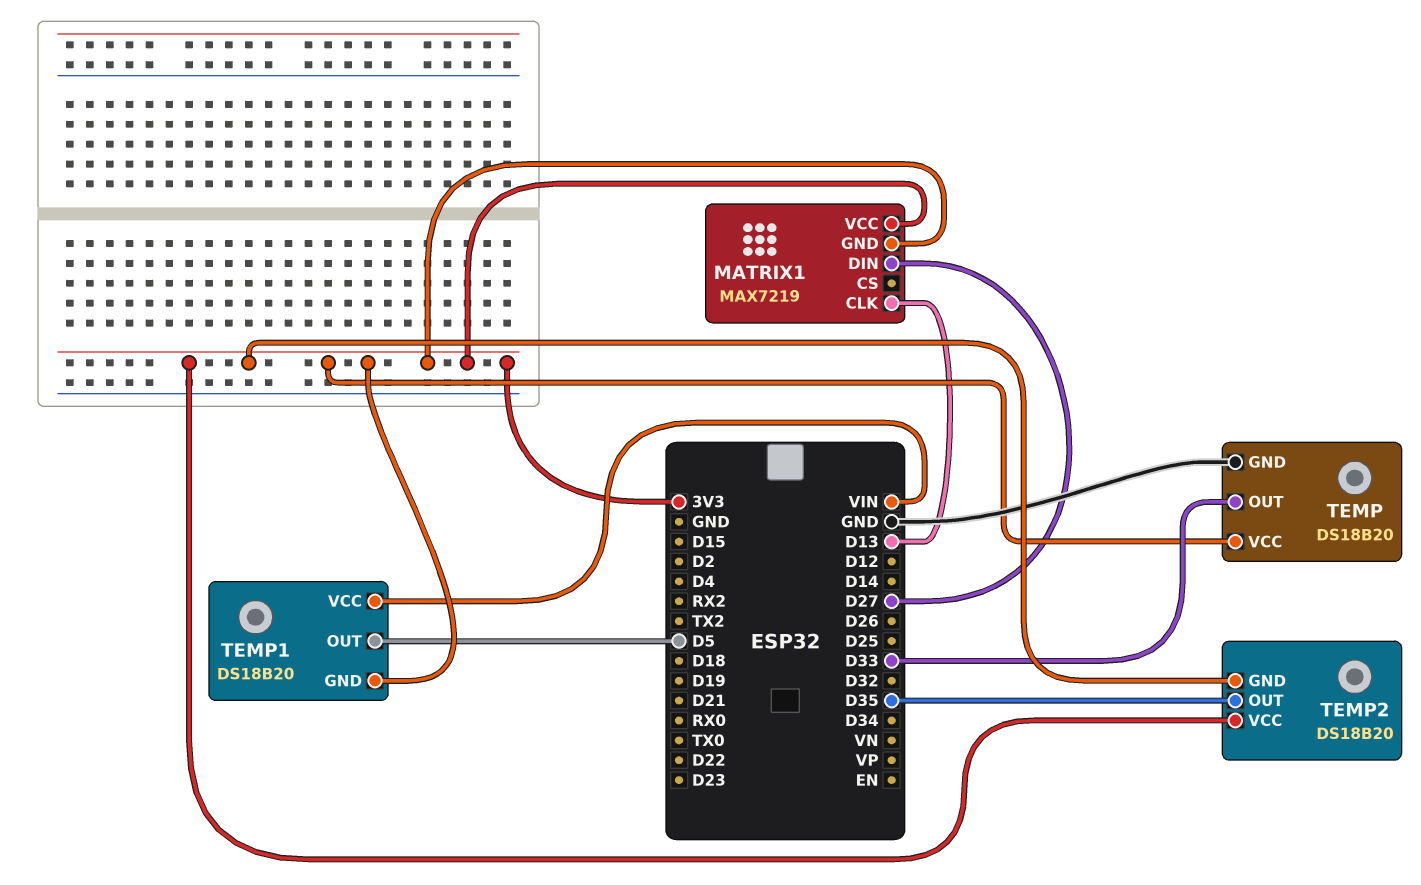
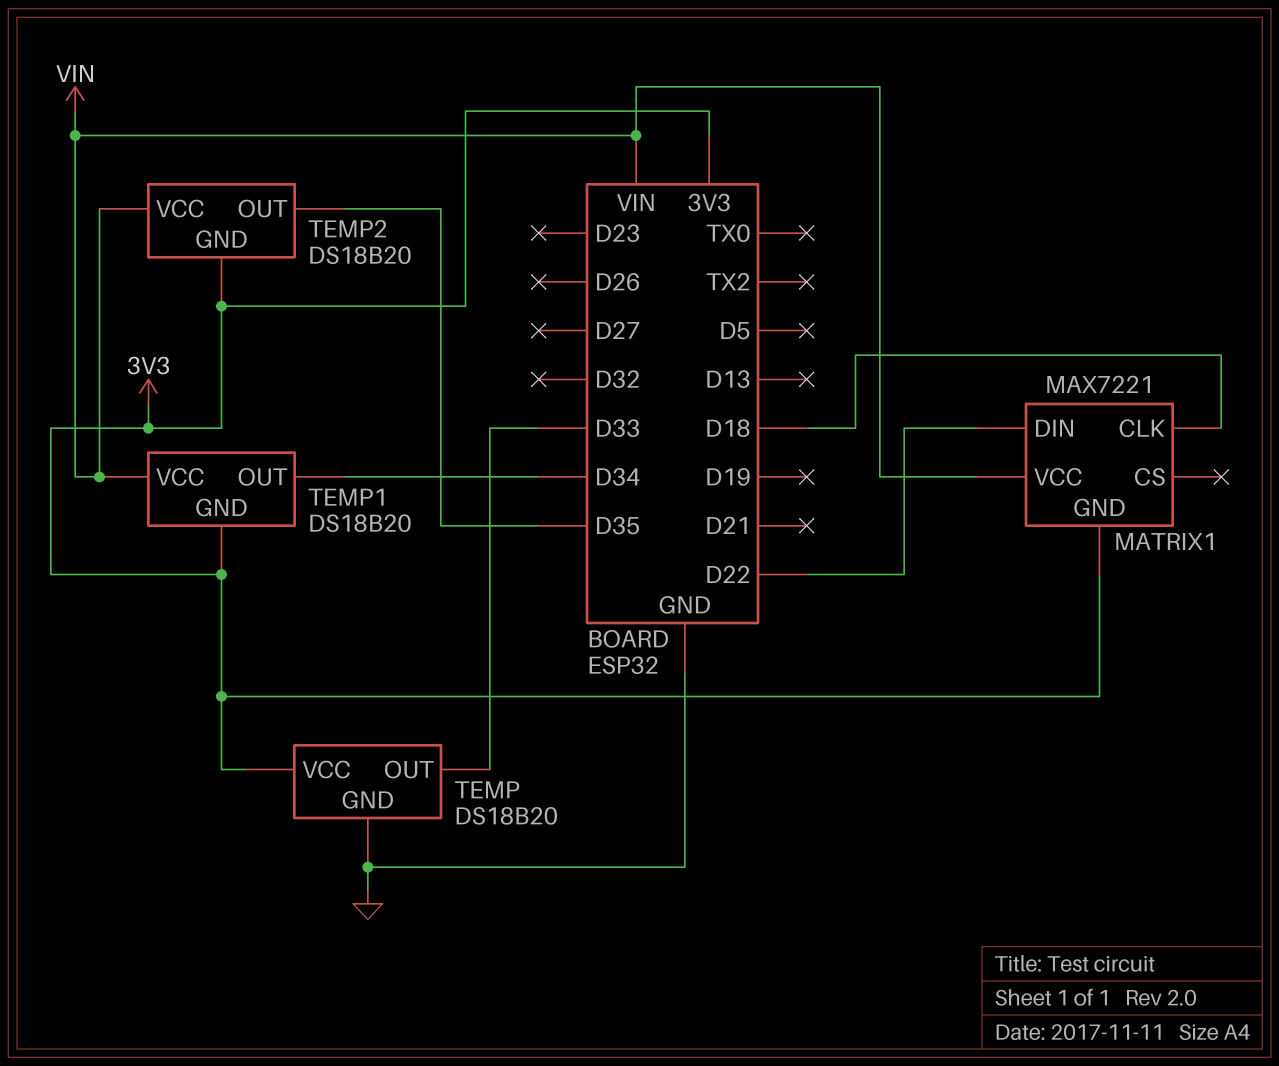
MATRIX1: MAX7219 -> MAX7221
MATRIX1 pin CLK: D13 -> D18
MATRIX1 pin DIN: D27 -> D22
MATRIX1 pin VCC: 3V3 -> VIN
TEMP1 pin OUT: D5 -> D34
TEMP2 pin VCC: 3V3 -> VIN

